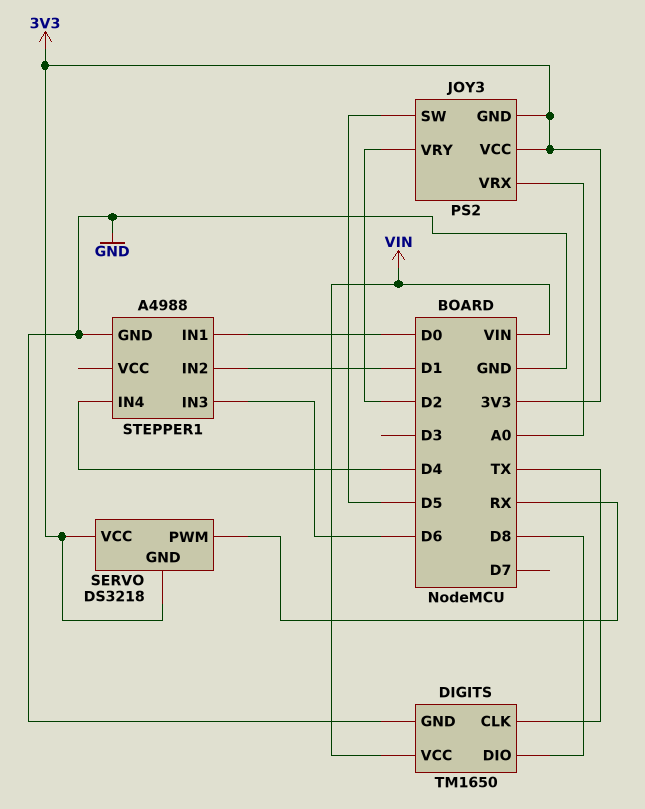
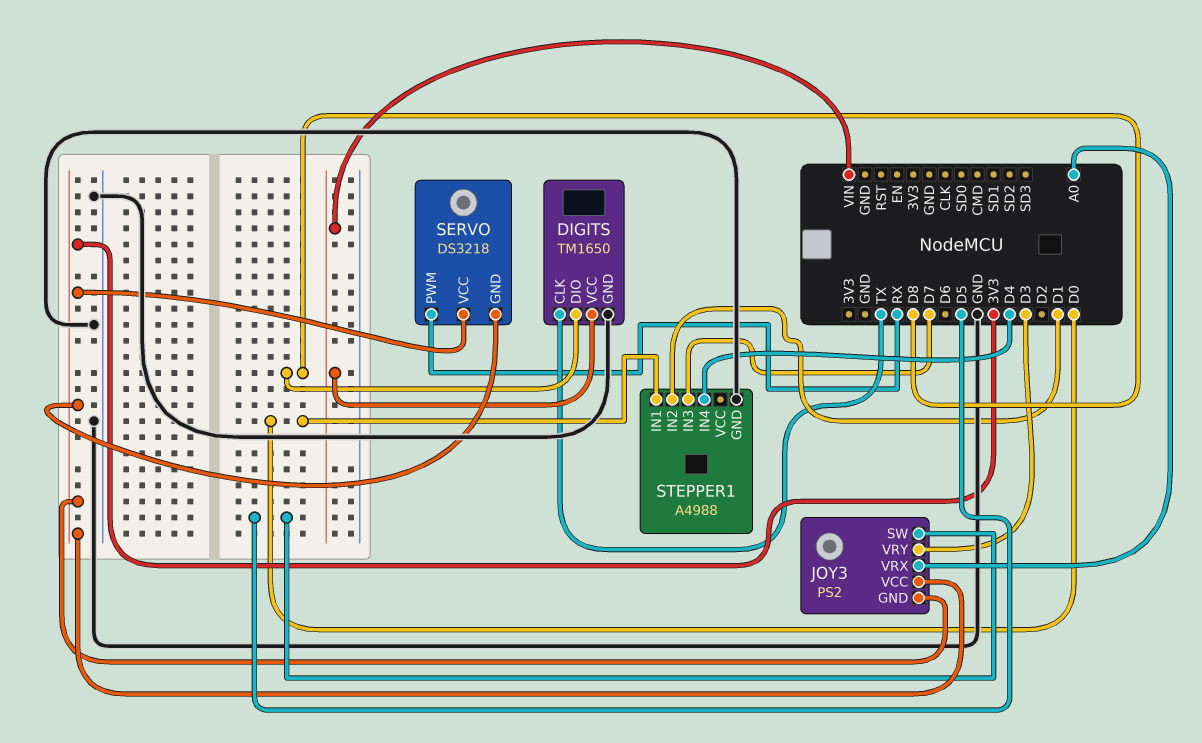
JOY3 pin VRY: D2 -> D3
STEPPER1 pin IN3: D6 -> D7

